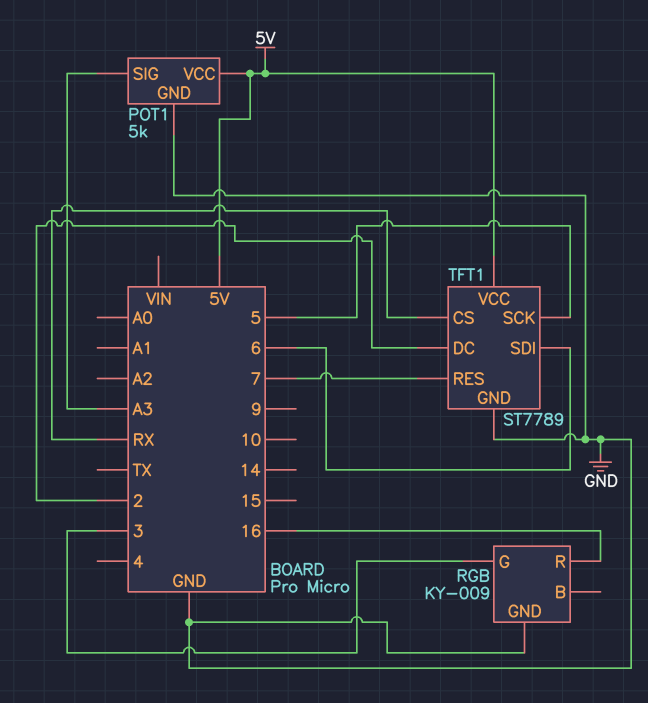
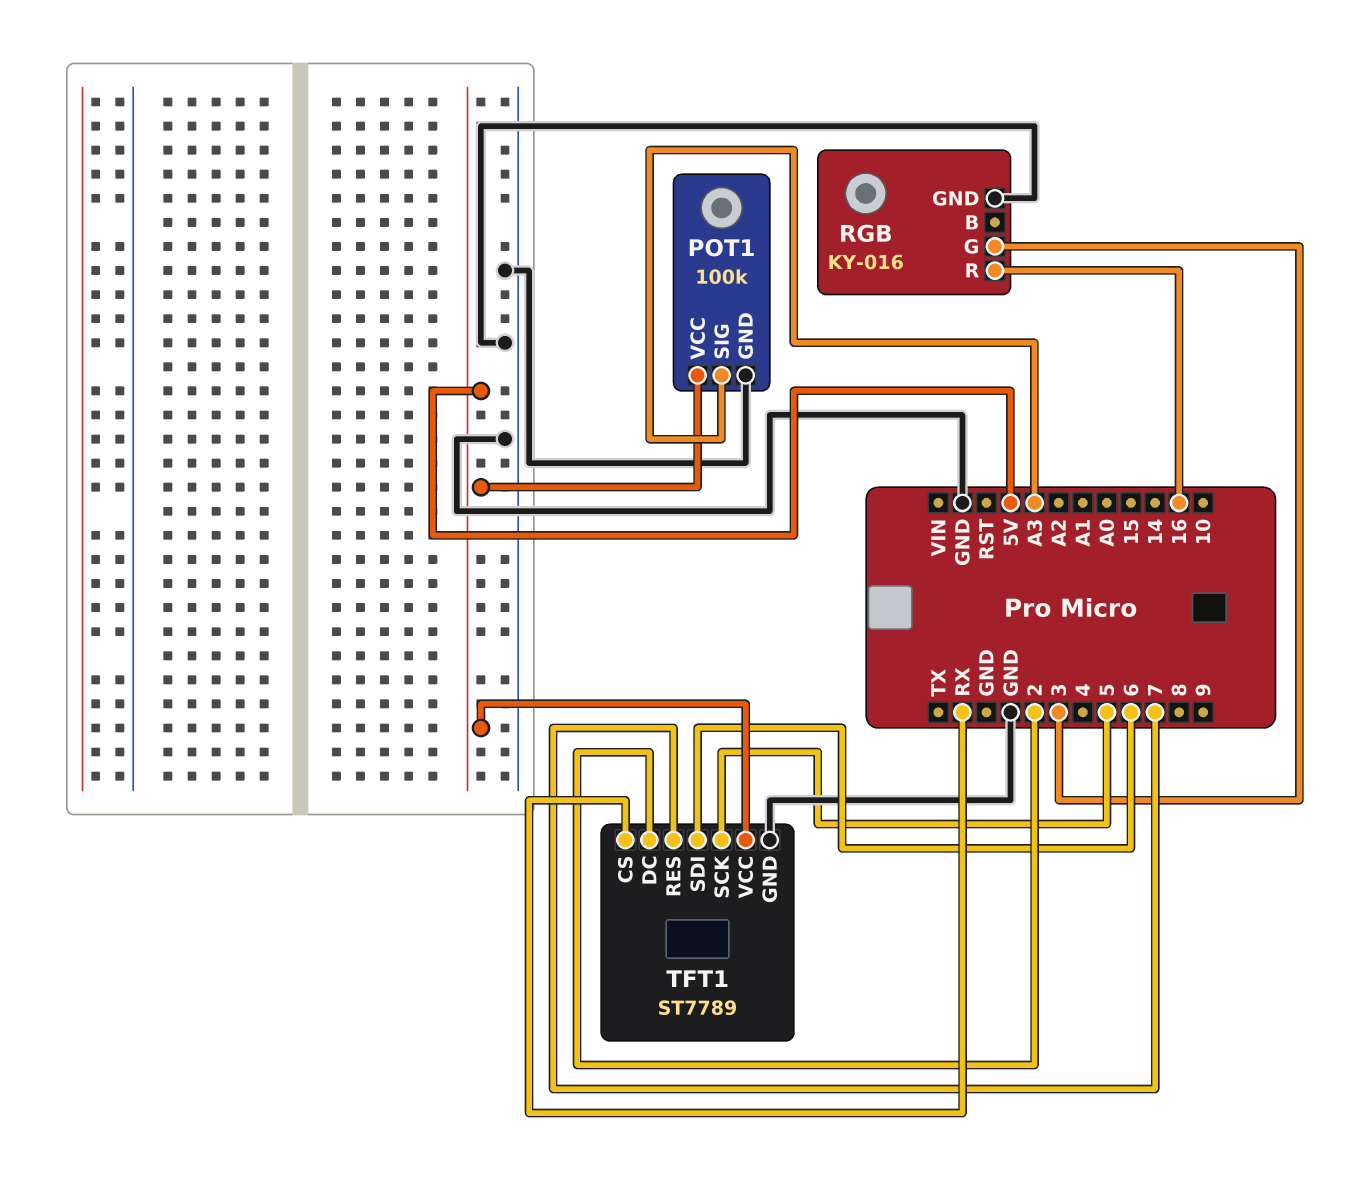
POT1: 5k -> 100k
RGB: KY-009 -> KY-016

